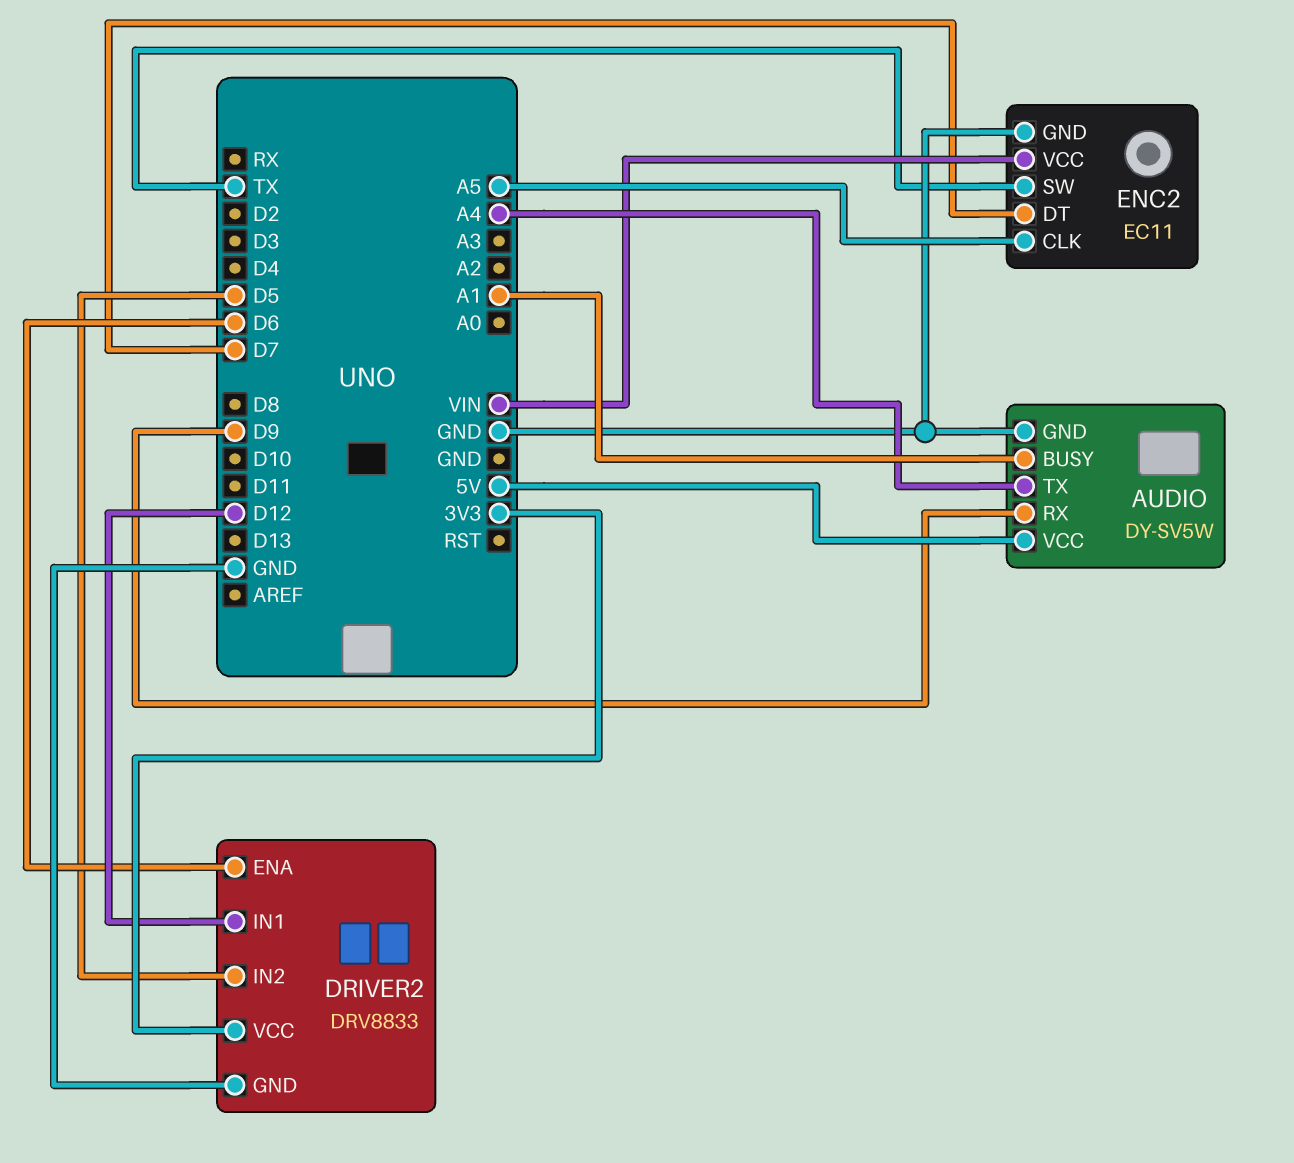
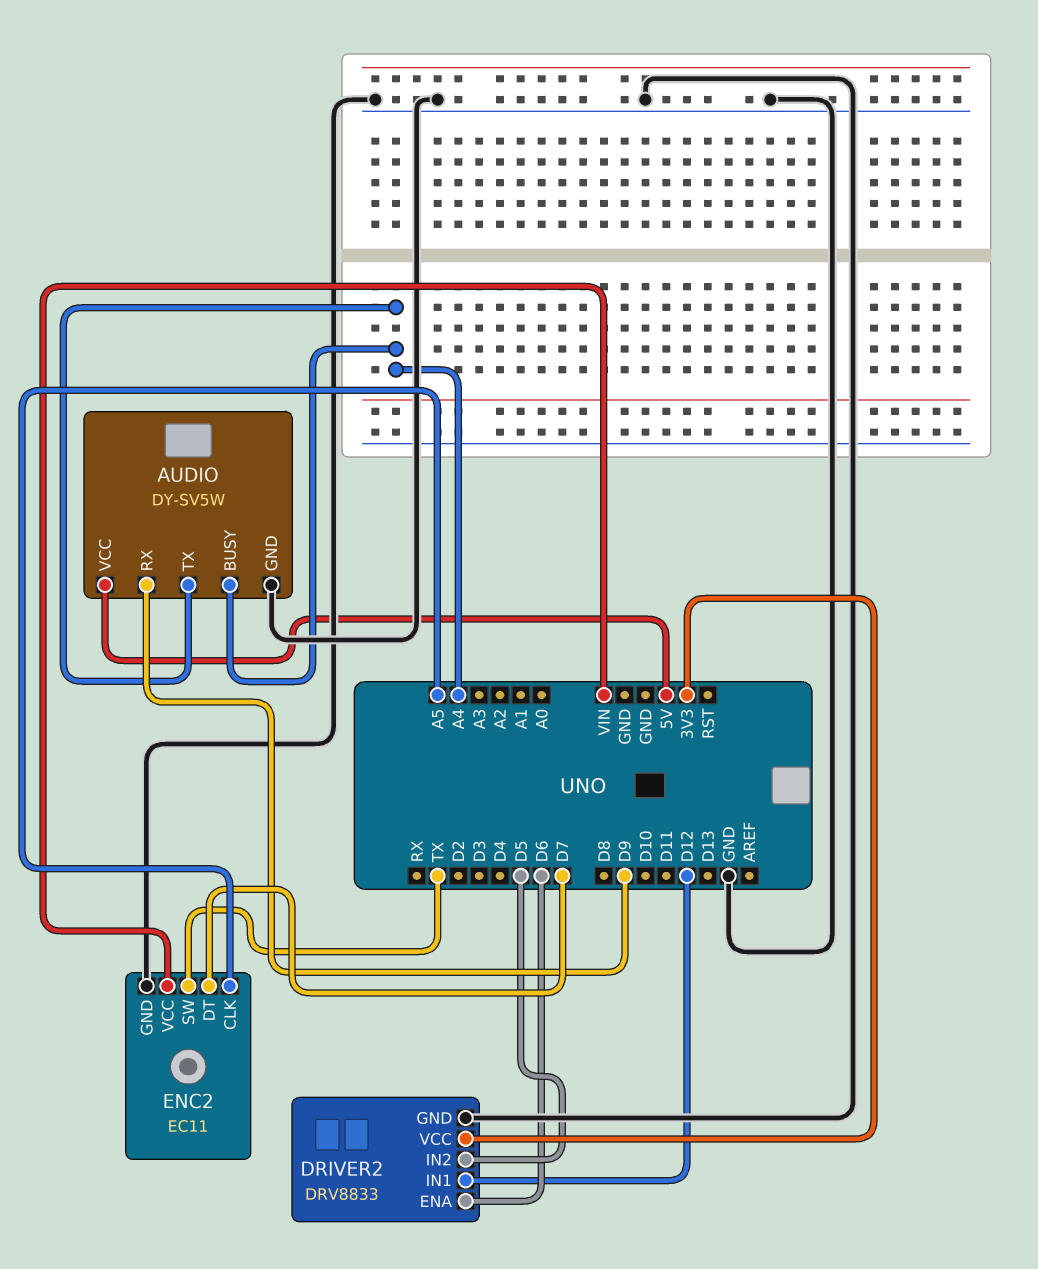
AUDIO pin BUSY: A1 -> A4

